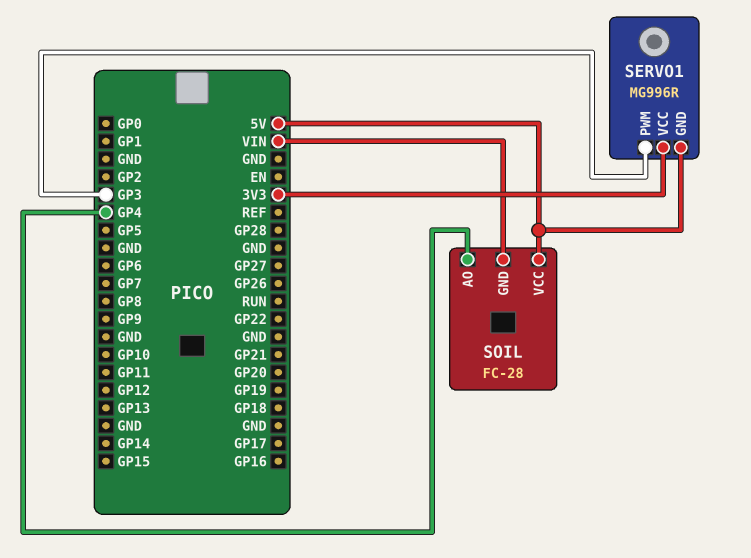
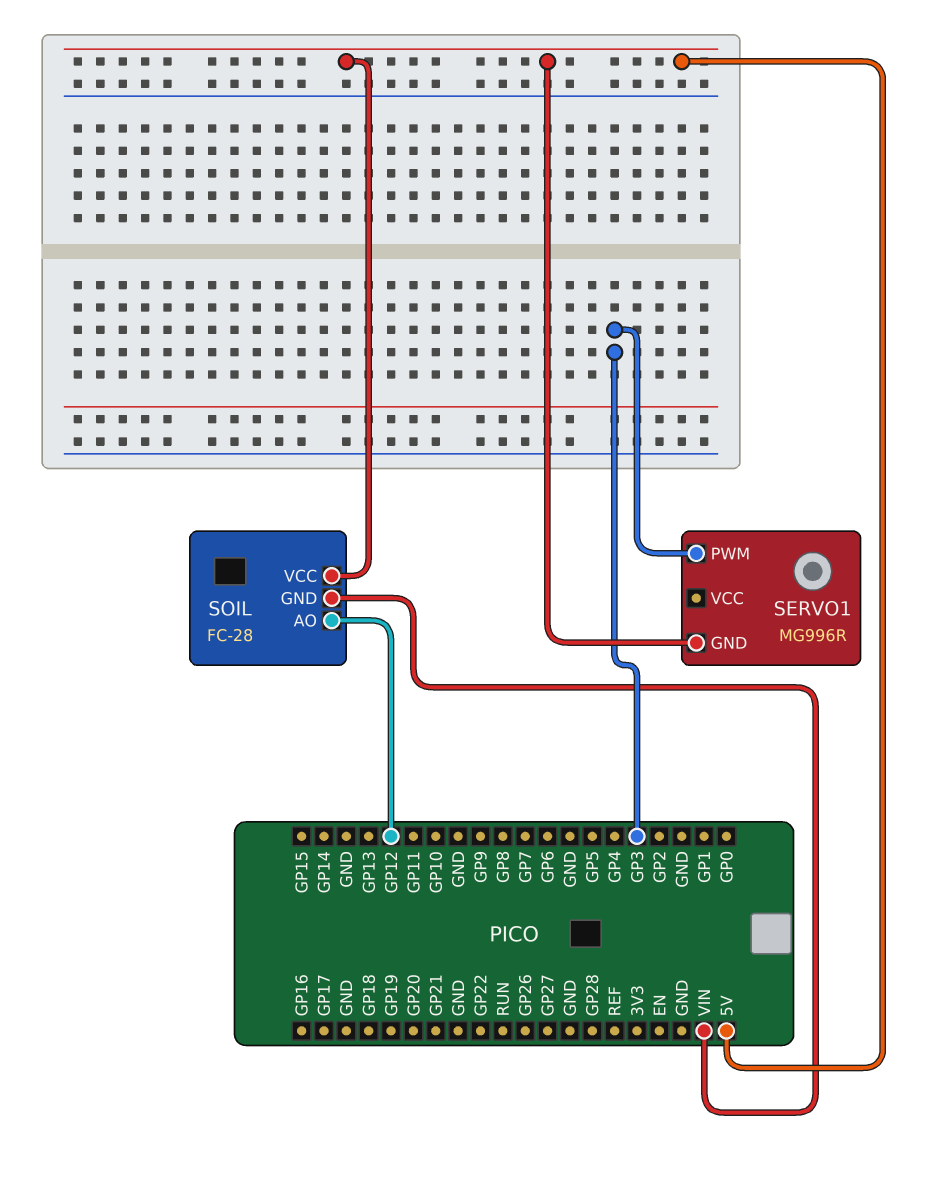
SERVO1 pin VCC: 3V3 -> none
SOIL pin AO: GP4 -> GP12

